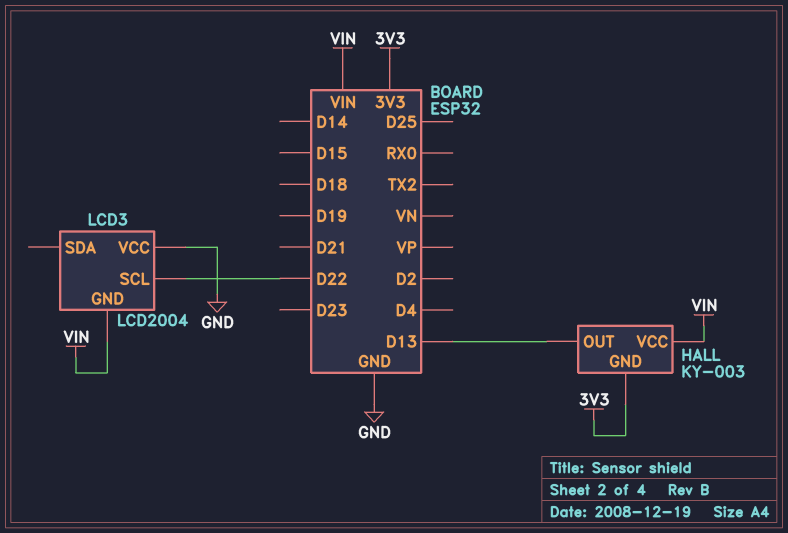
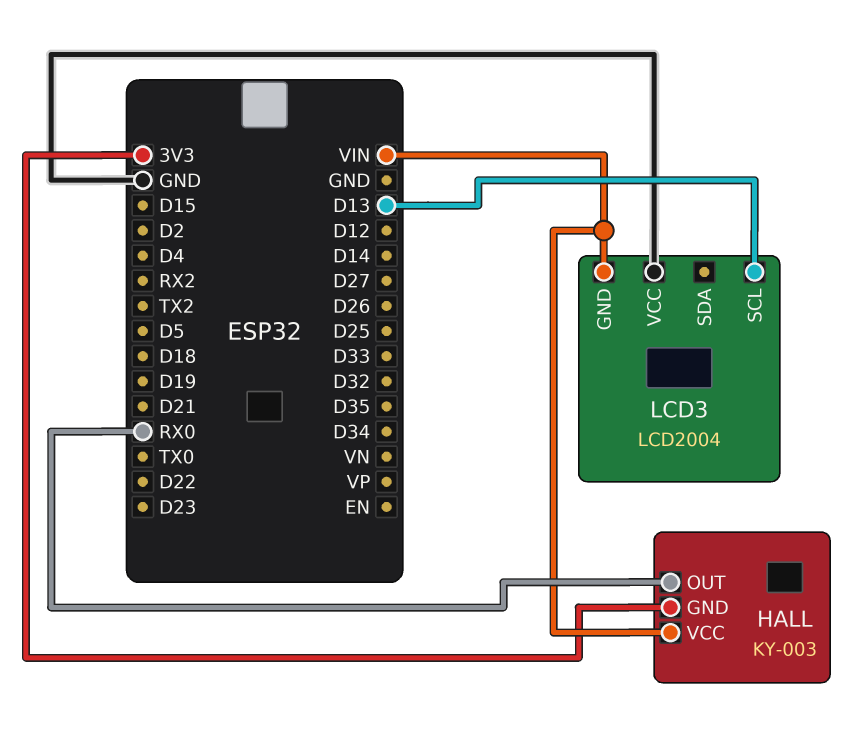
HALL pin OUT: D13 -> RX0
LCD3 pin SCL: D22 -> D13

